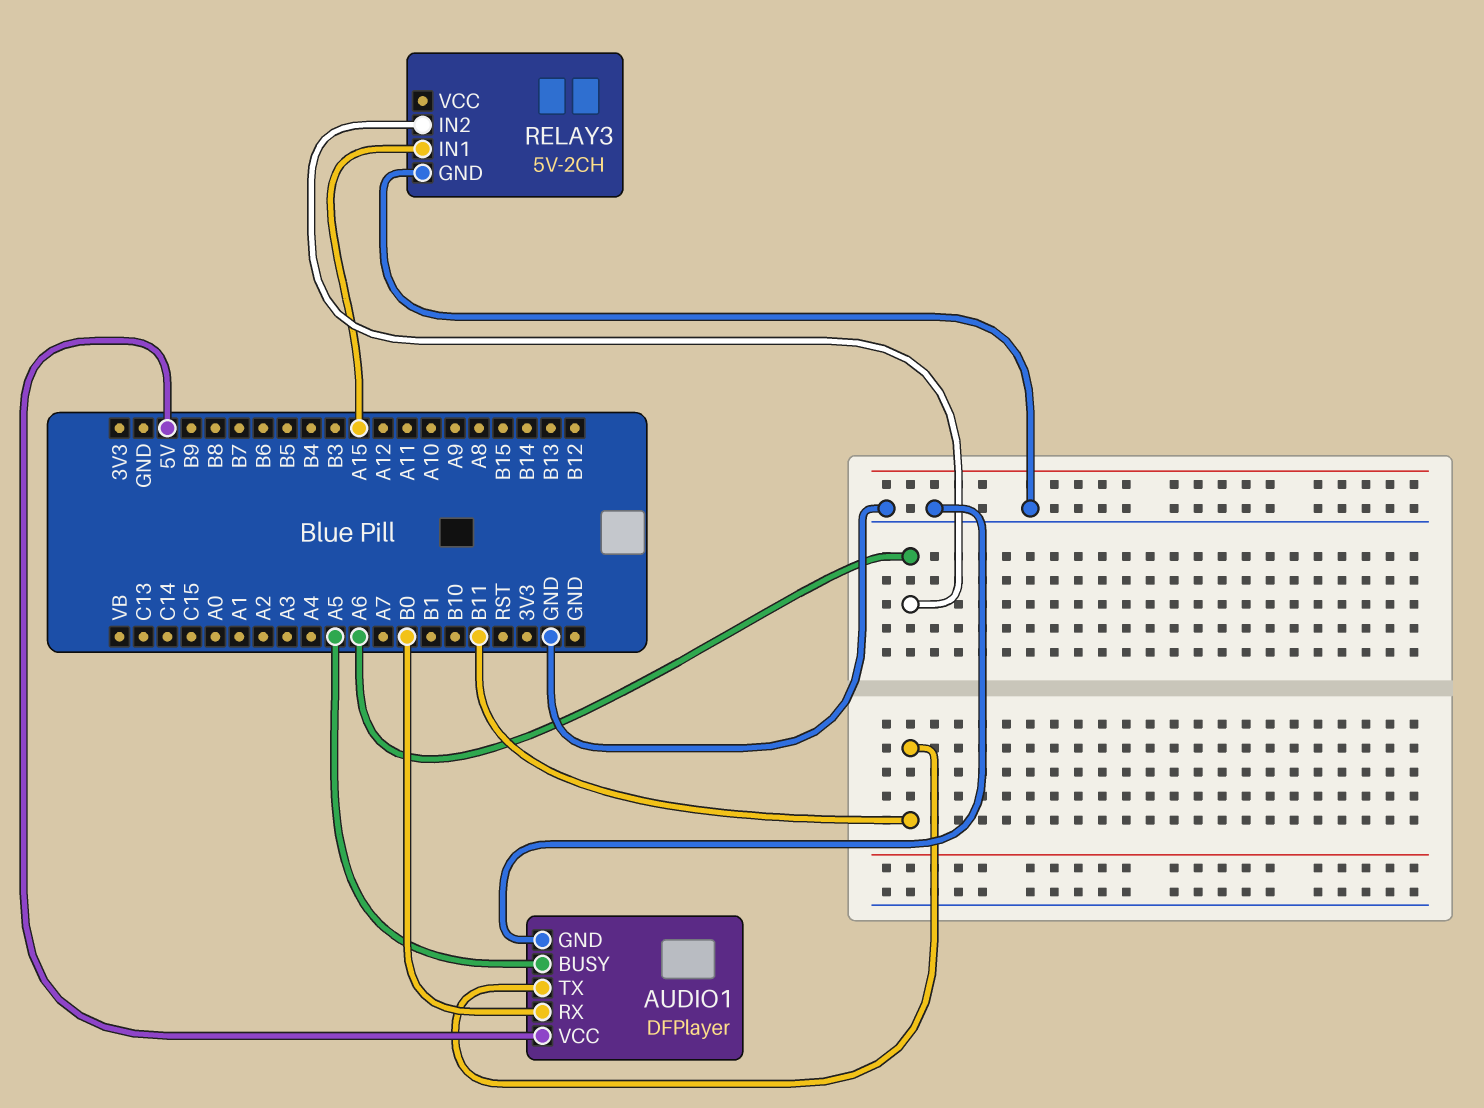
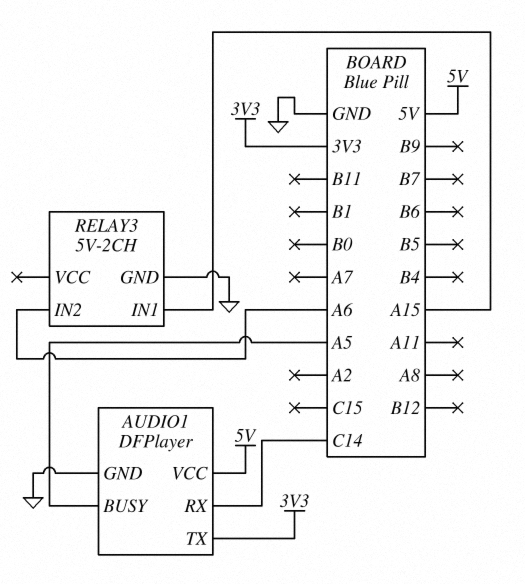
AUDIO1 pin RX: B0 -> C14
AUDIO1 pin TX: B11 -> 3V3

